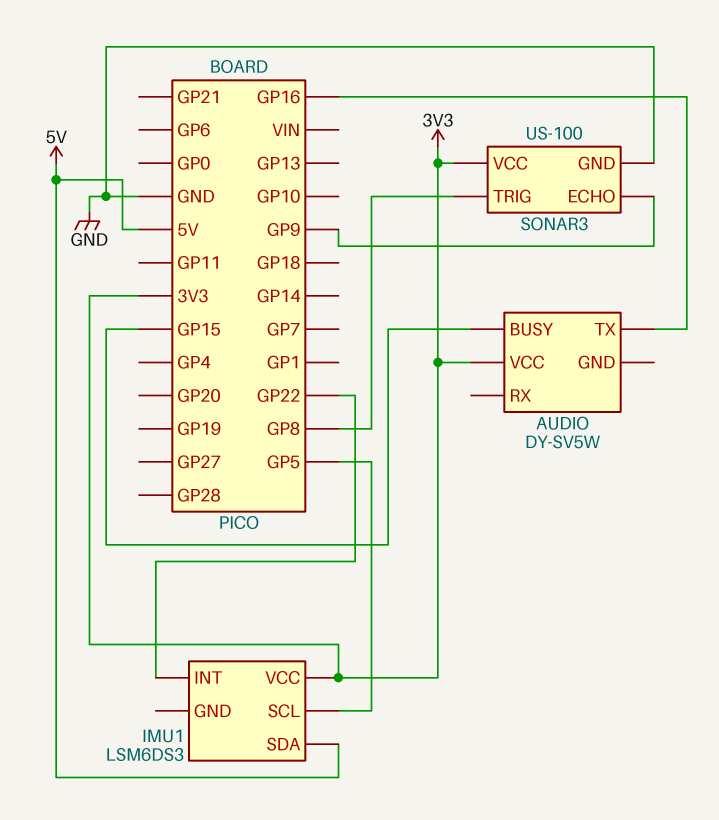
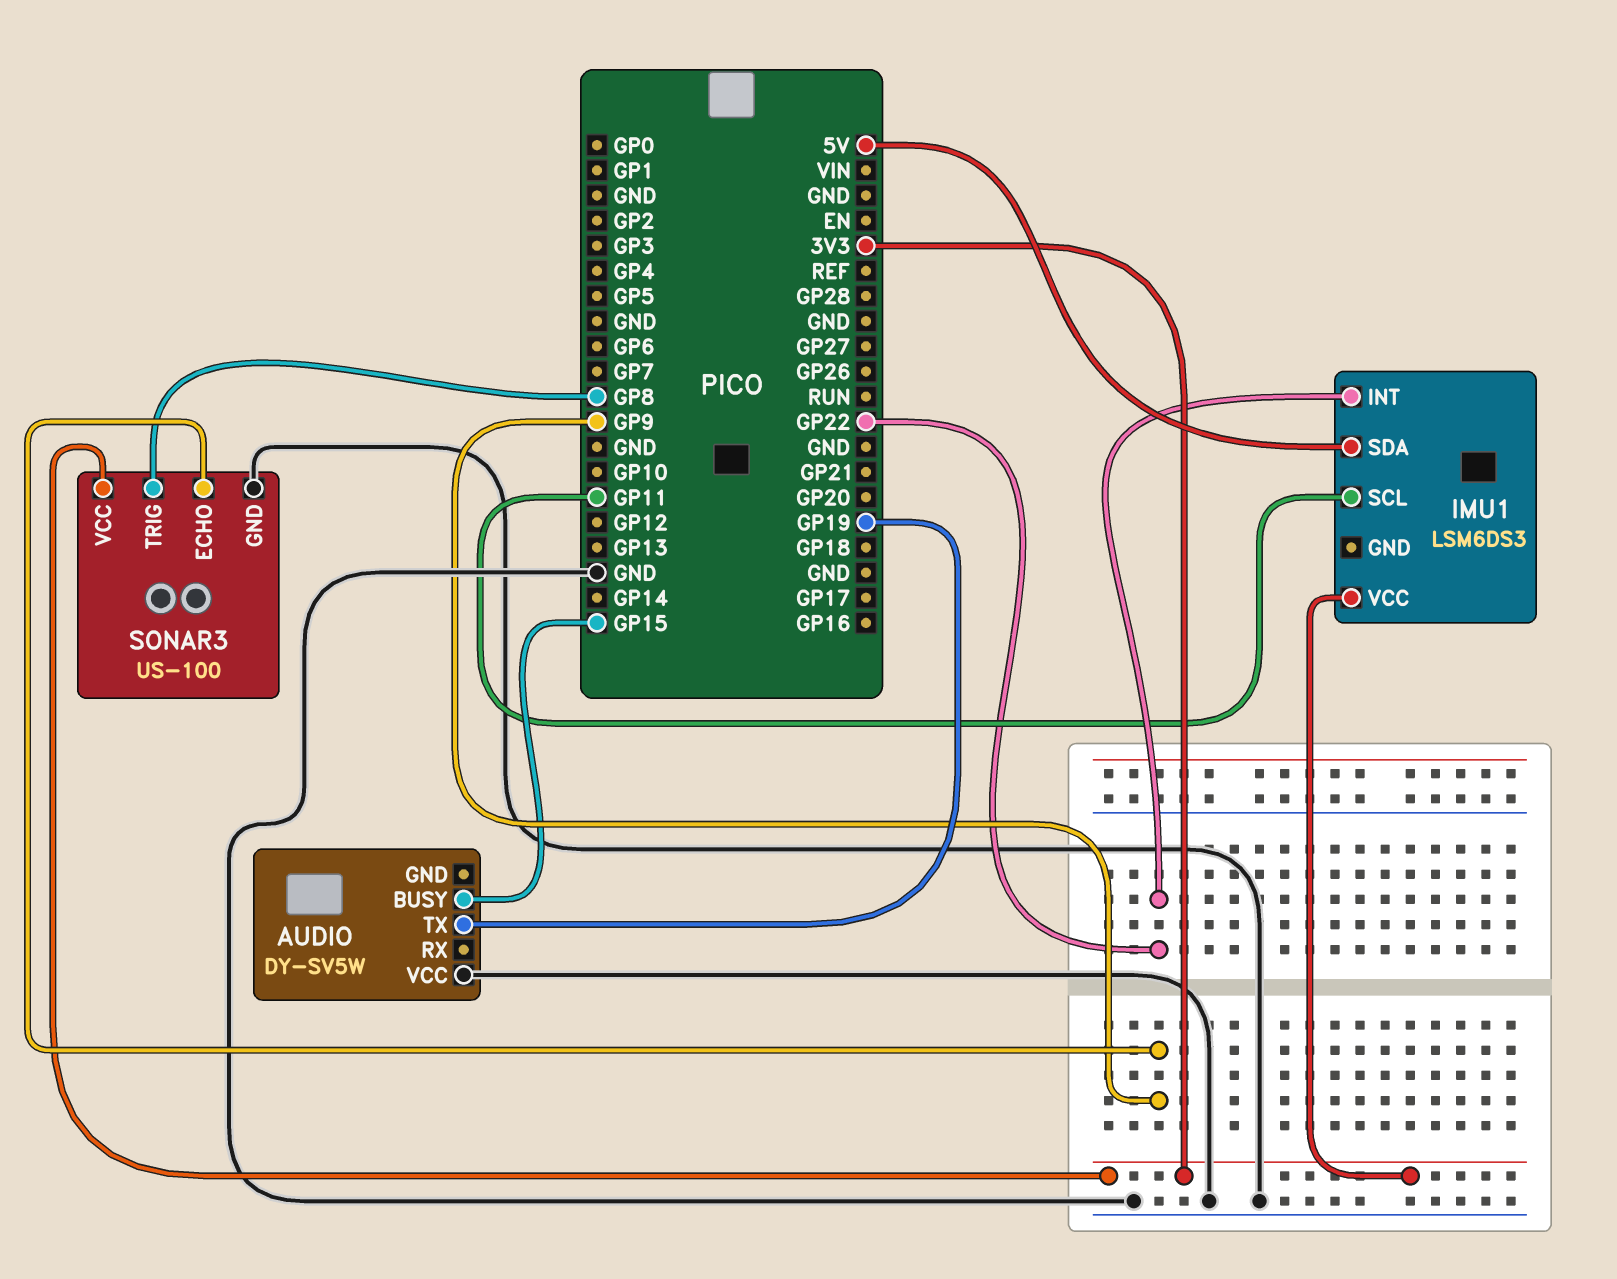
AUDIO pin TX: GP16 -> GP19
AUDIO pin VCC: 3V3 -> GND
IMU1 pin SCL: GP5 -> GP11

